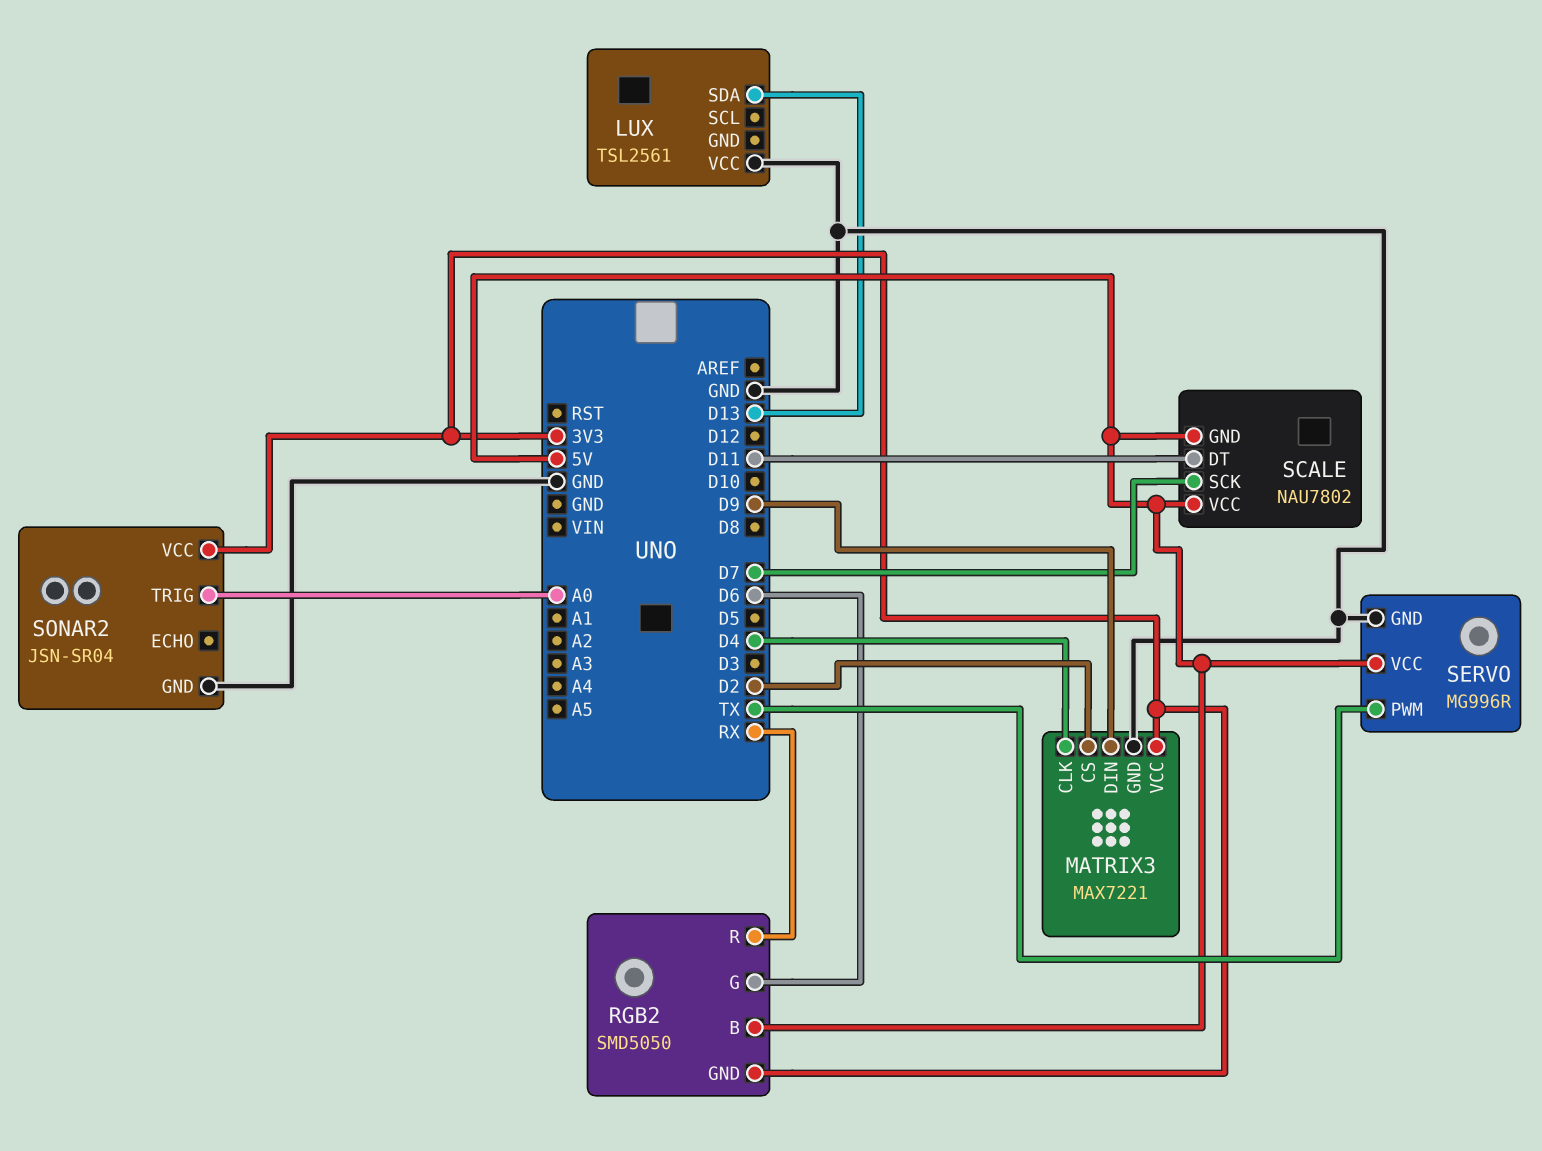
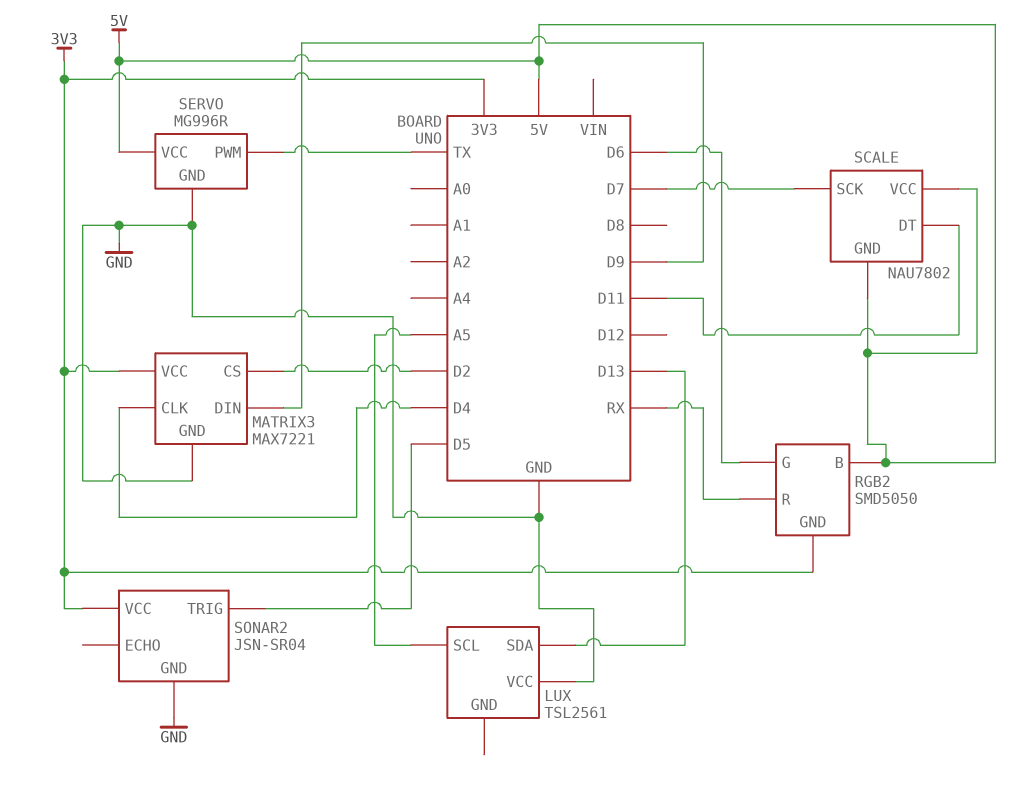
LUX pin SCL: none -> A5
SONAR2 pin TRIG: A0 -> D5

